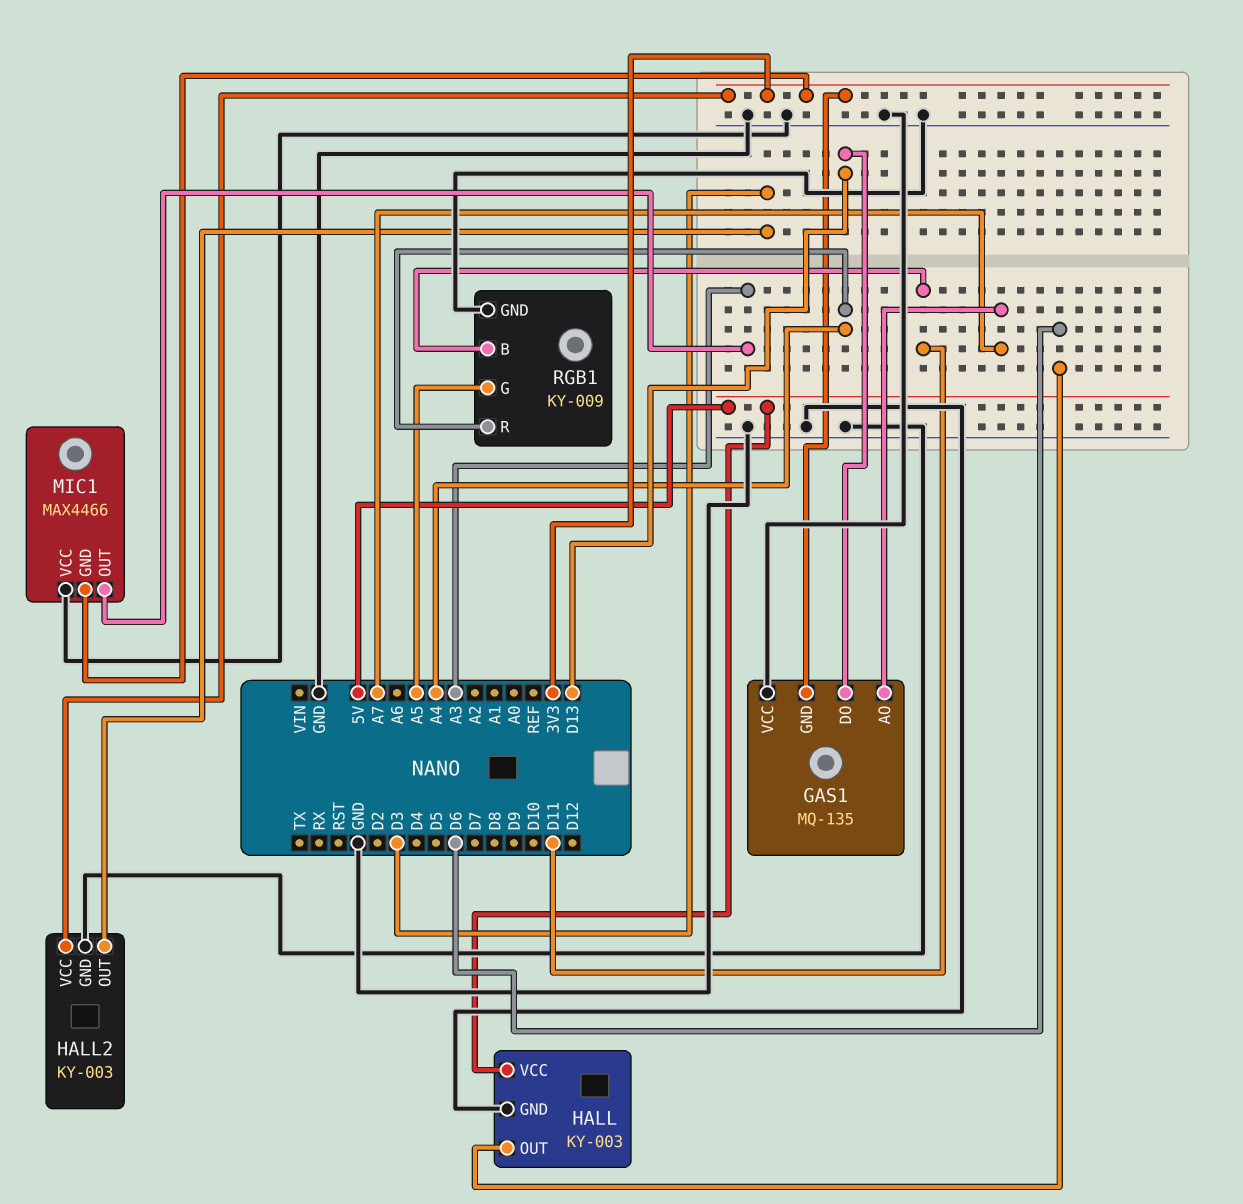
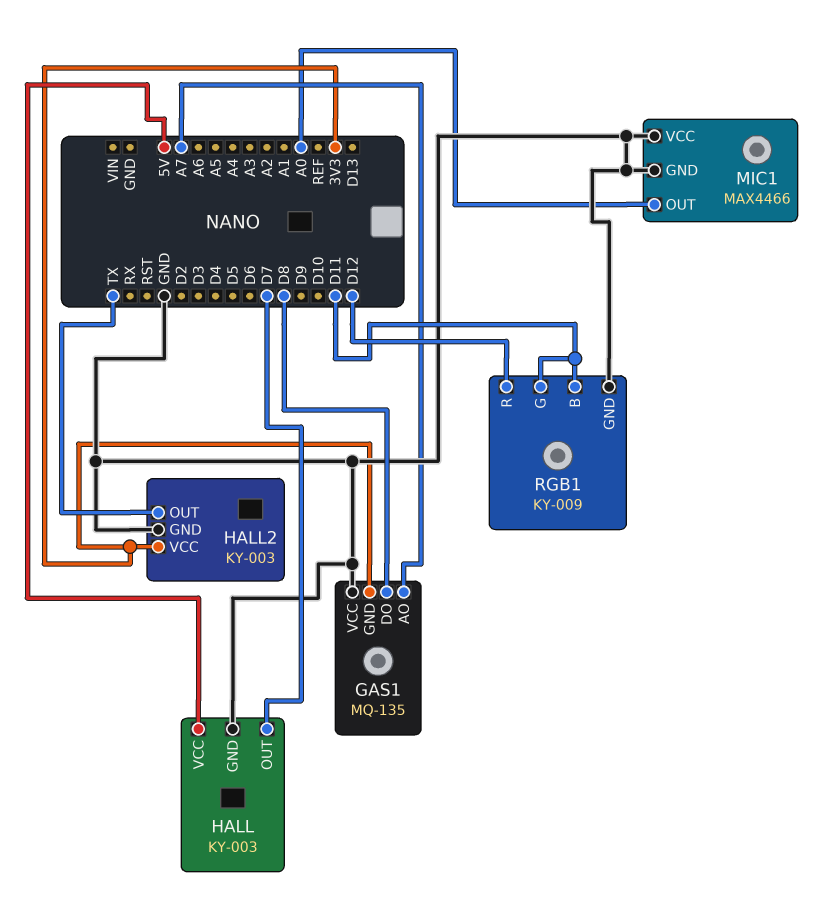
GAS1 pin DO: D13 -> D8
HALL pin OUT: D6 -> D7
HALL2 pin OUT: D3 -> TX
MIC1 pin GND: 3V3 -> GND
MIC1 pin OUT: A3 -> A0
RGB1 pin G: A5 -> D11
RGB1 pin R: A4 -> D12

